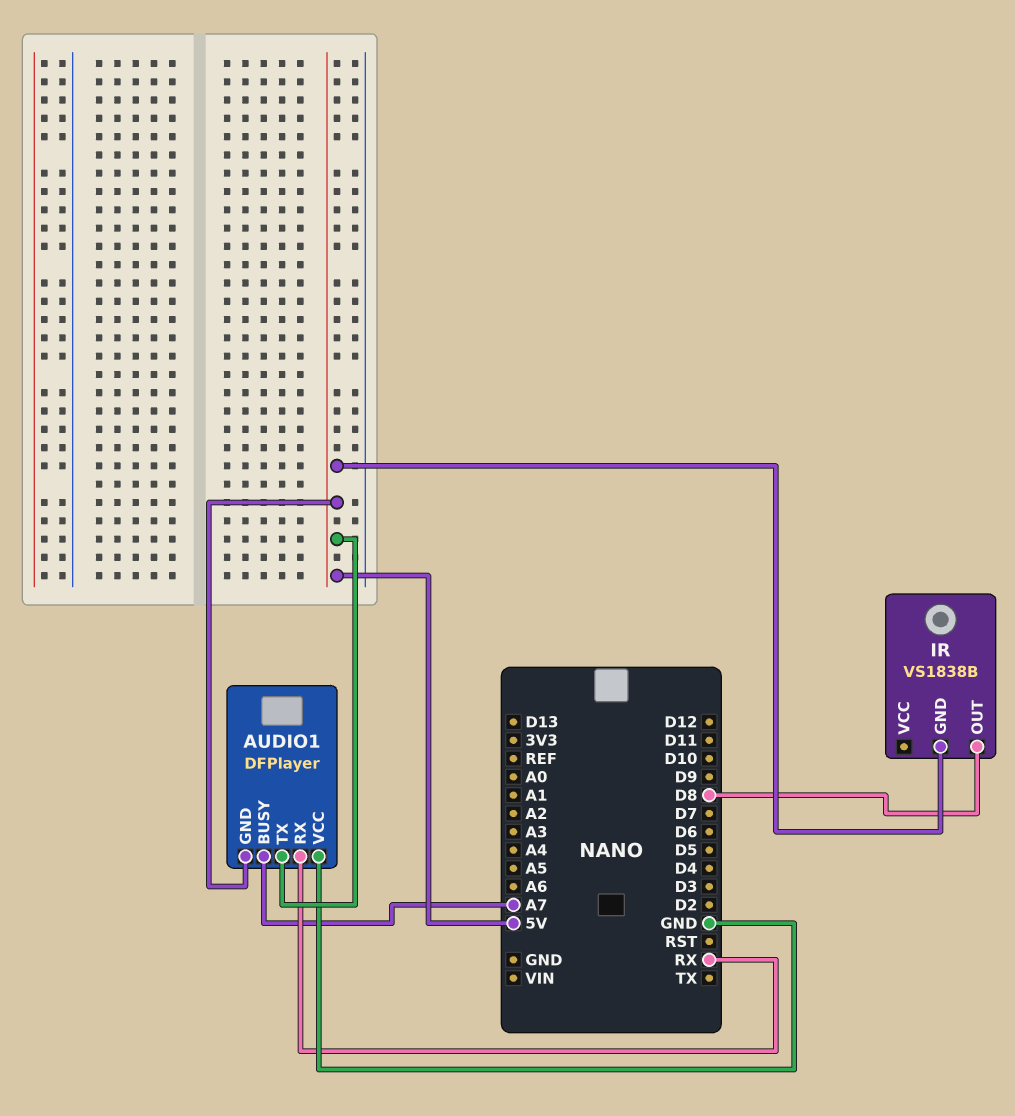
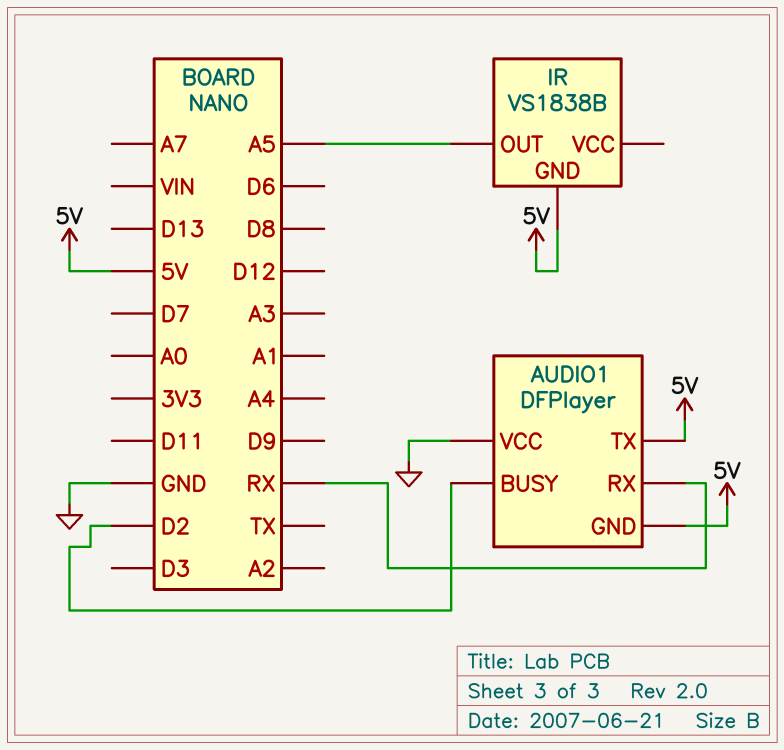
AUDIO1 pin BUSY: A7 -> D2
IR pin OUT: D8 -> A5

